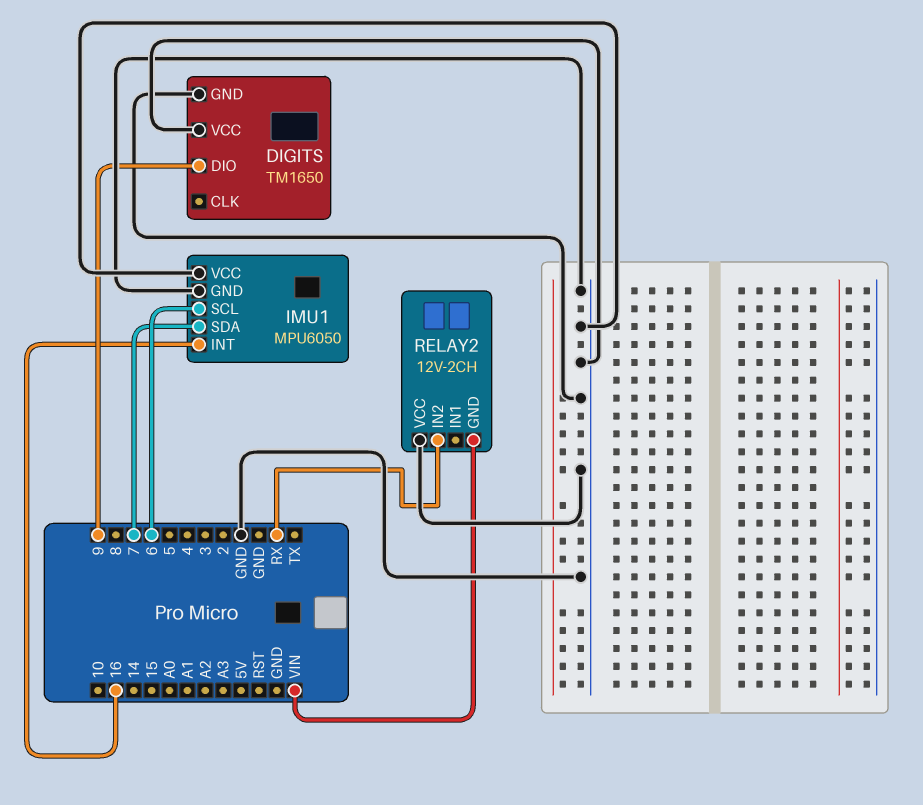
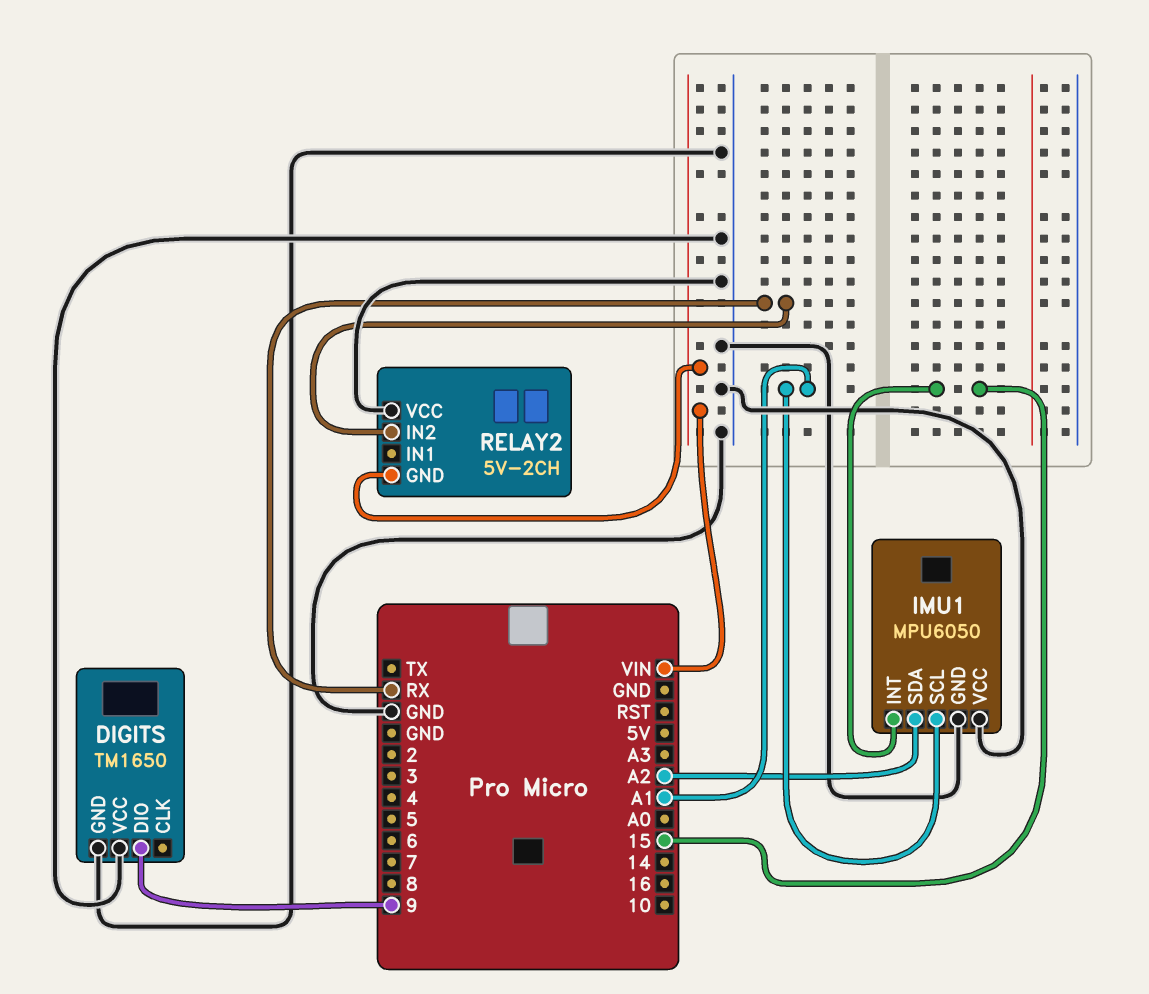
IMU1 pin INT: 16 -> 15
IMU1 pin SCL: 6 -> A1
IMU1 pin SDA: 7 -> A2
RELAY2: 12V-2CH -> 5V-2CH

